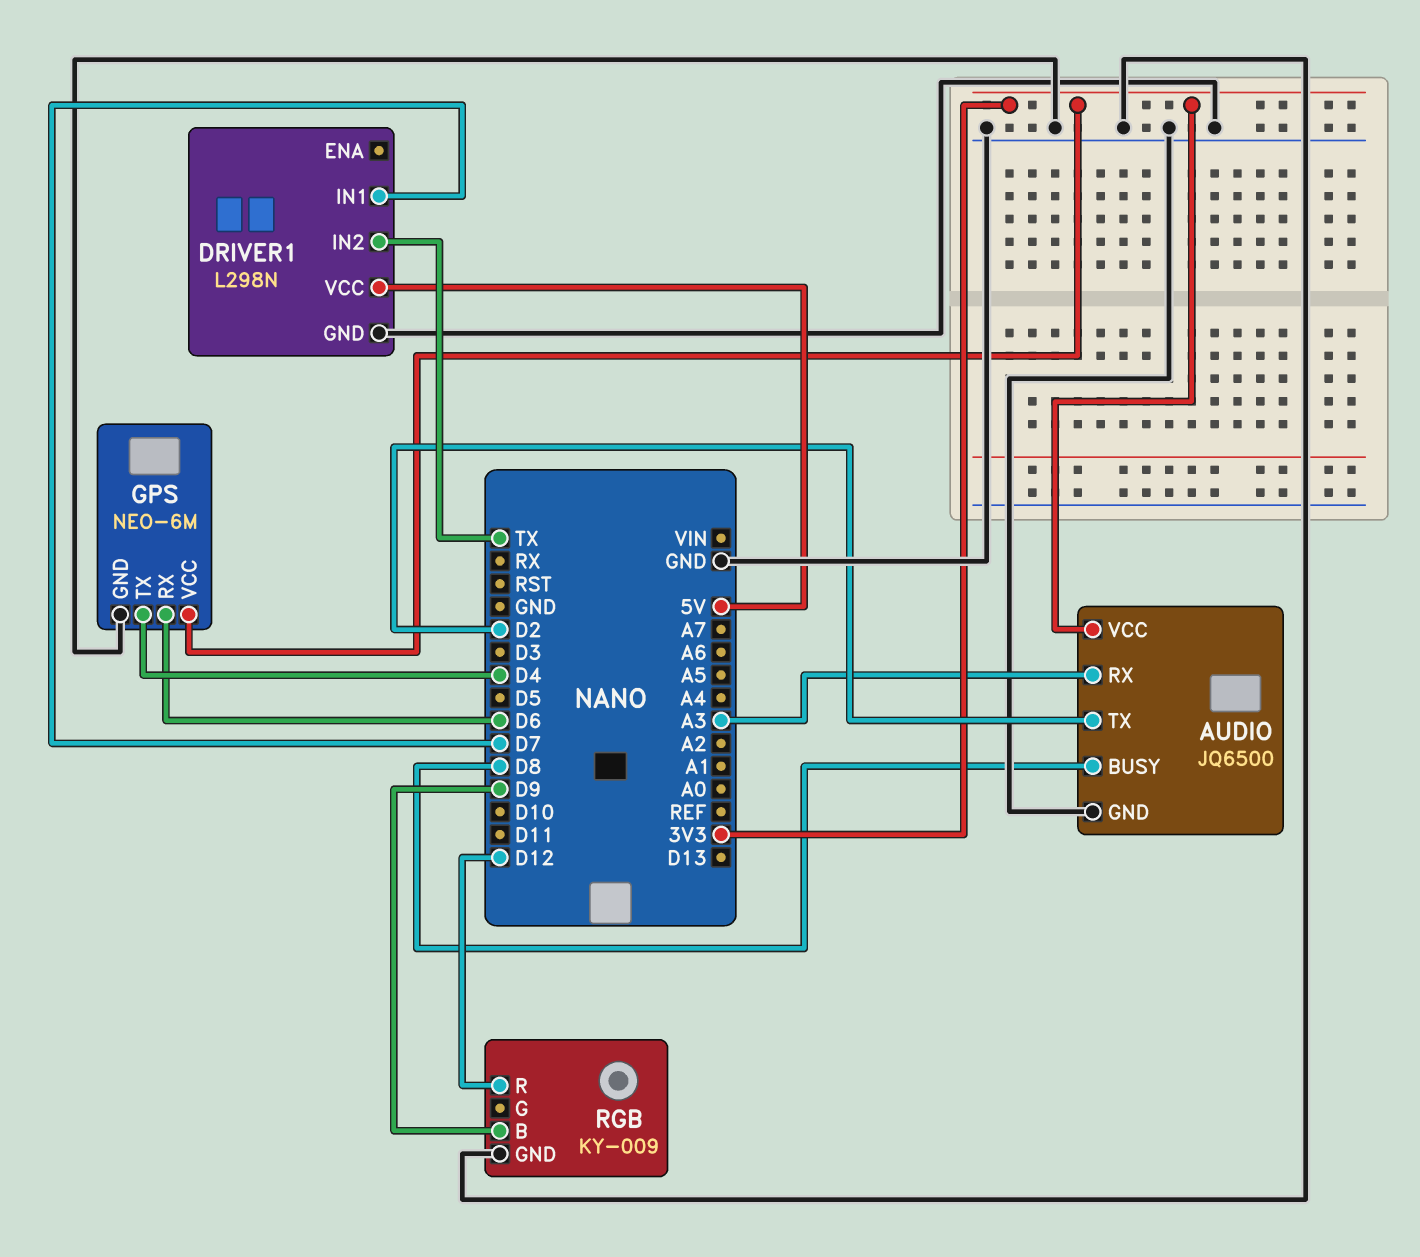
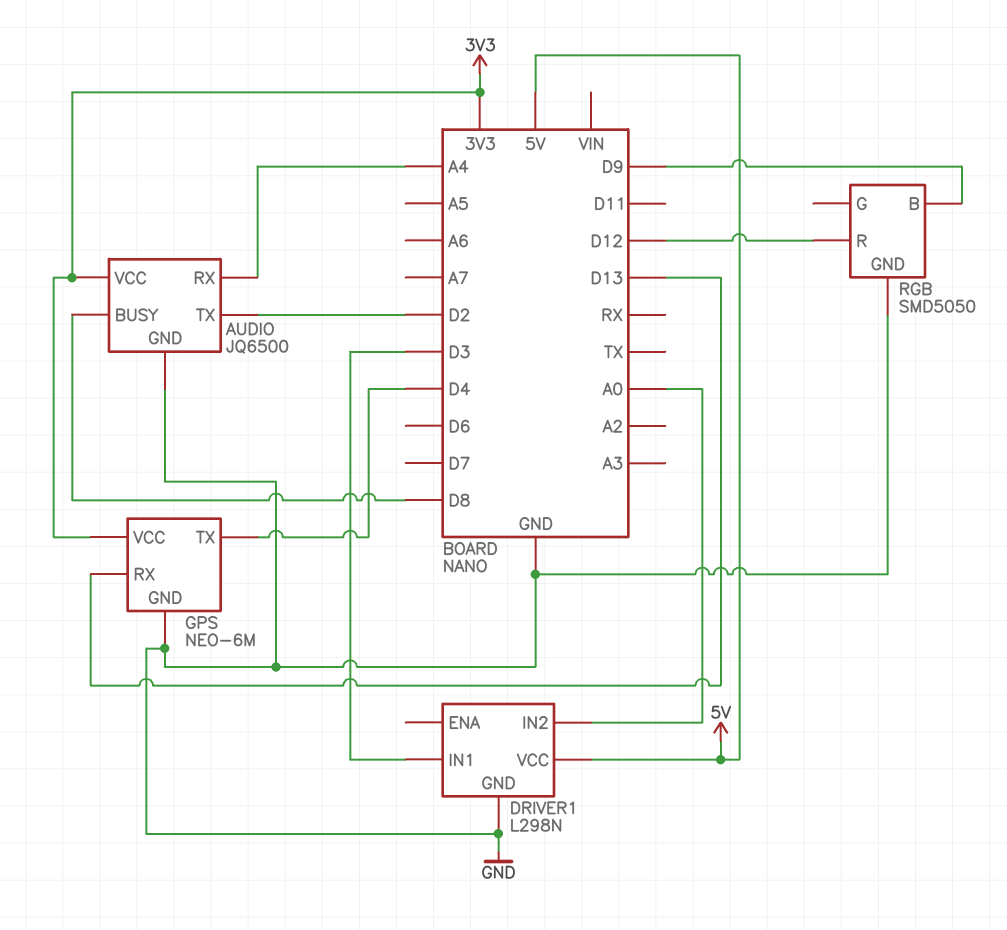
AUDIO pin RX: A3 -> A4
DRIVER1 pin IN1: D7 -> D3
DRIVER1 pin IN2: TX -> A0
GPS pin RX: D6 -> D13
RGB: KY-009 -> SMD5050

